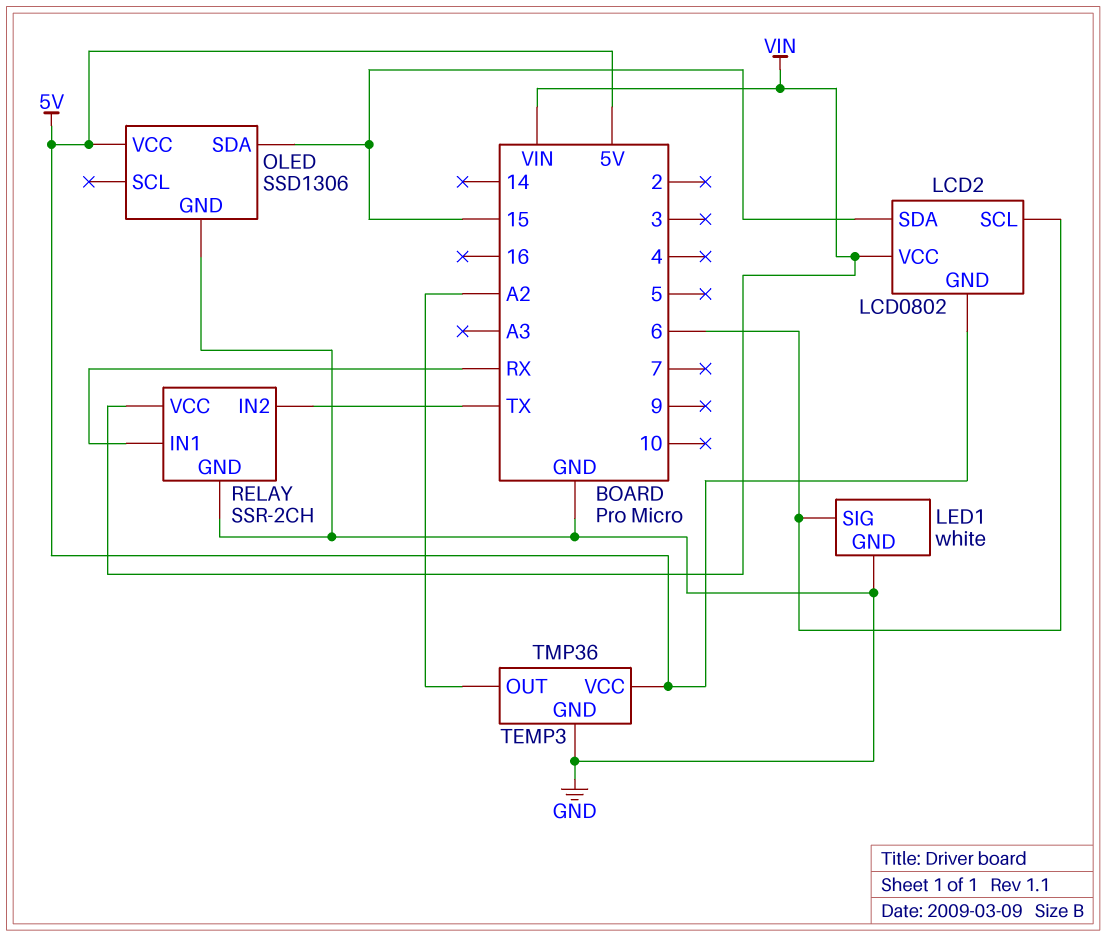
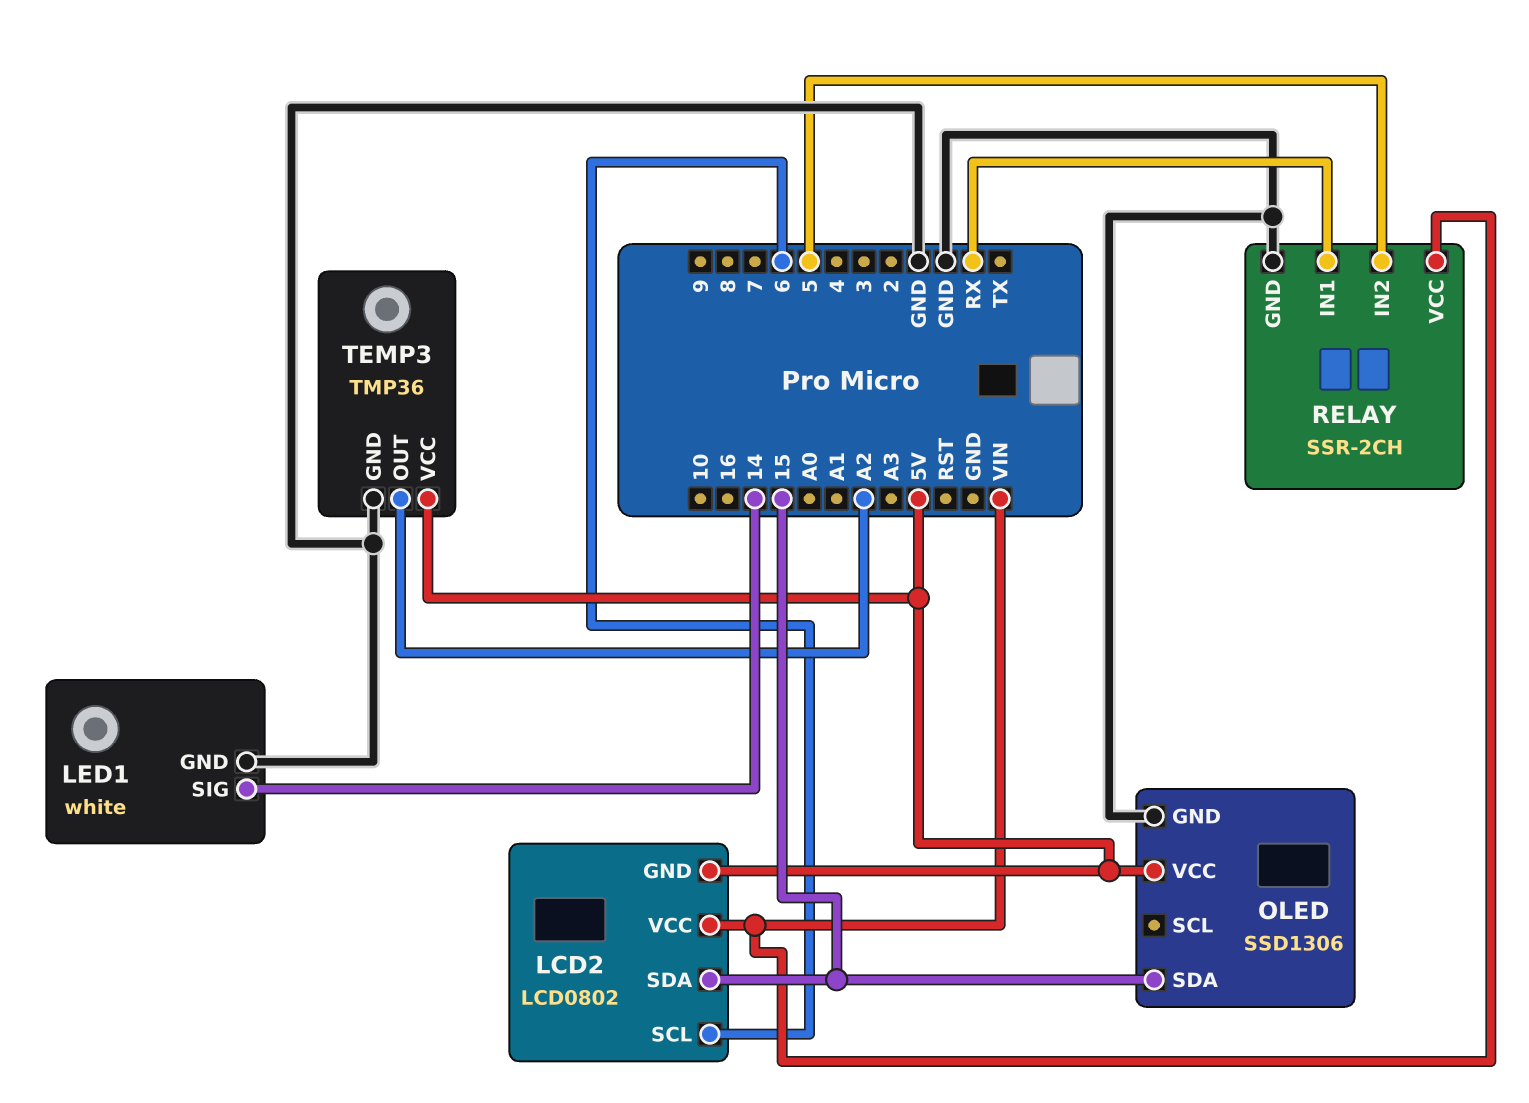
LED1 pin SIG: 6 -> 14
RELAY pin IN2: TX -> 5

